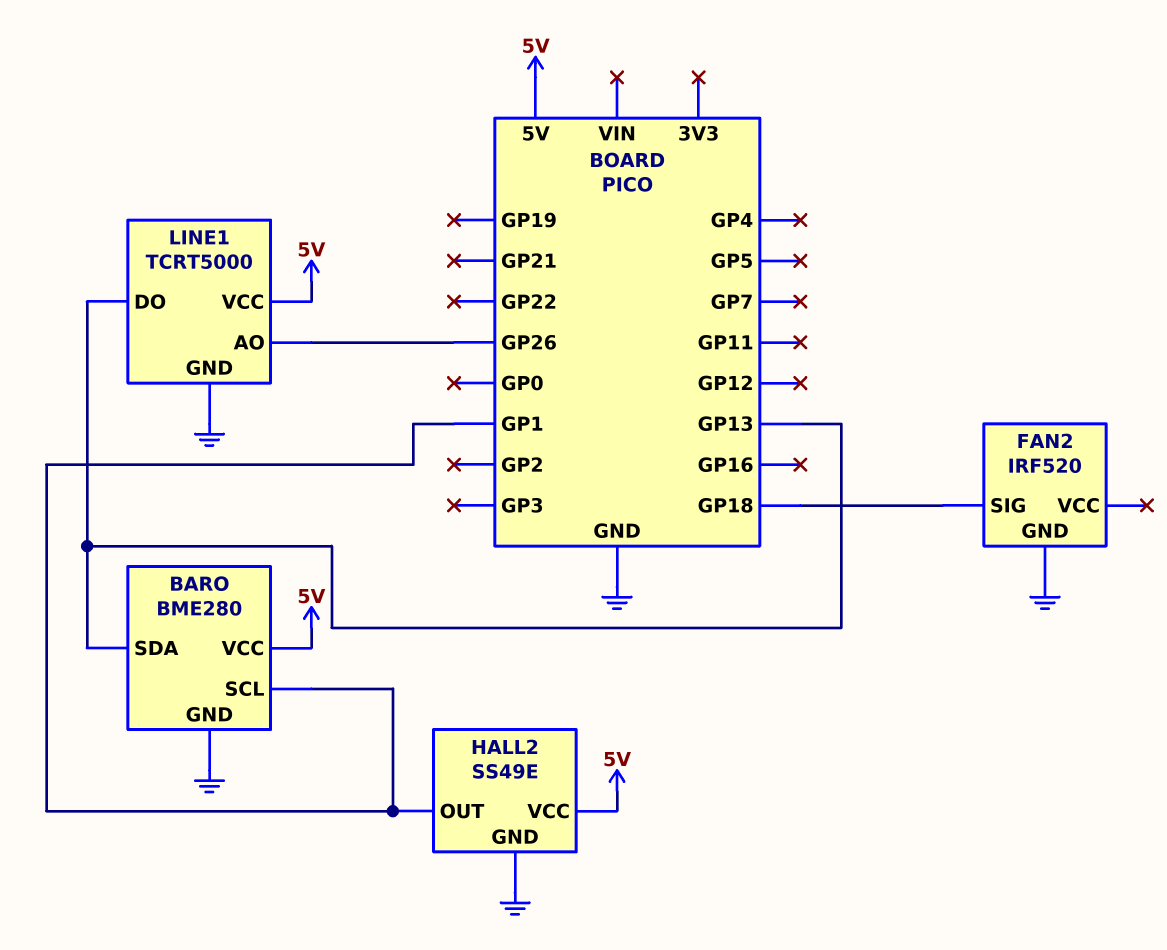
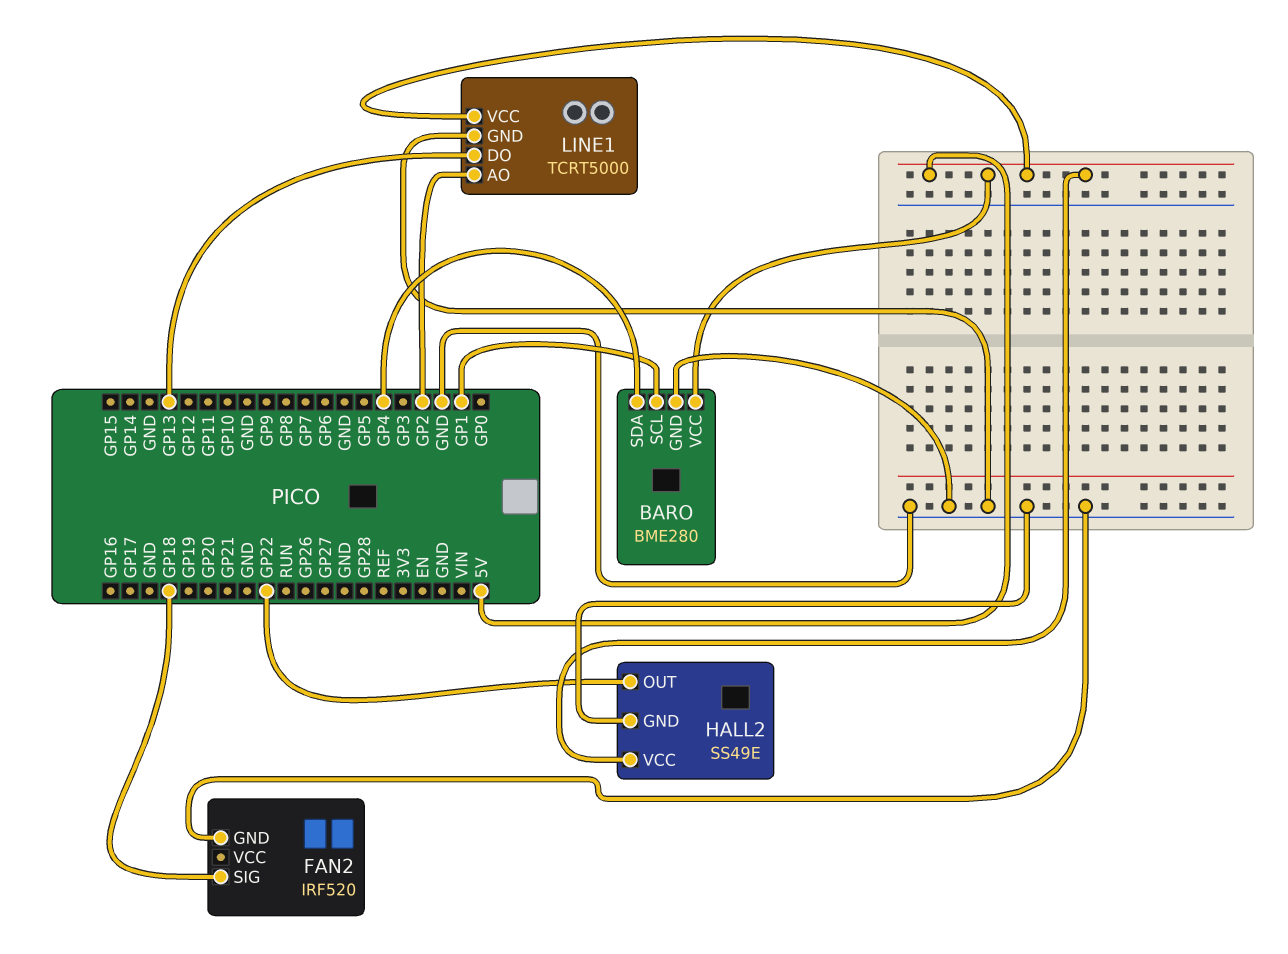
BARO pin SDA: GP13 -> GP4
HALL2 pin OUT: GP1 -> GP22
LINE1 pin AO: GP26 -> GP2

